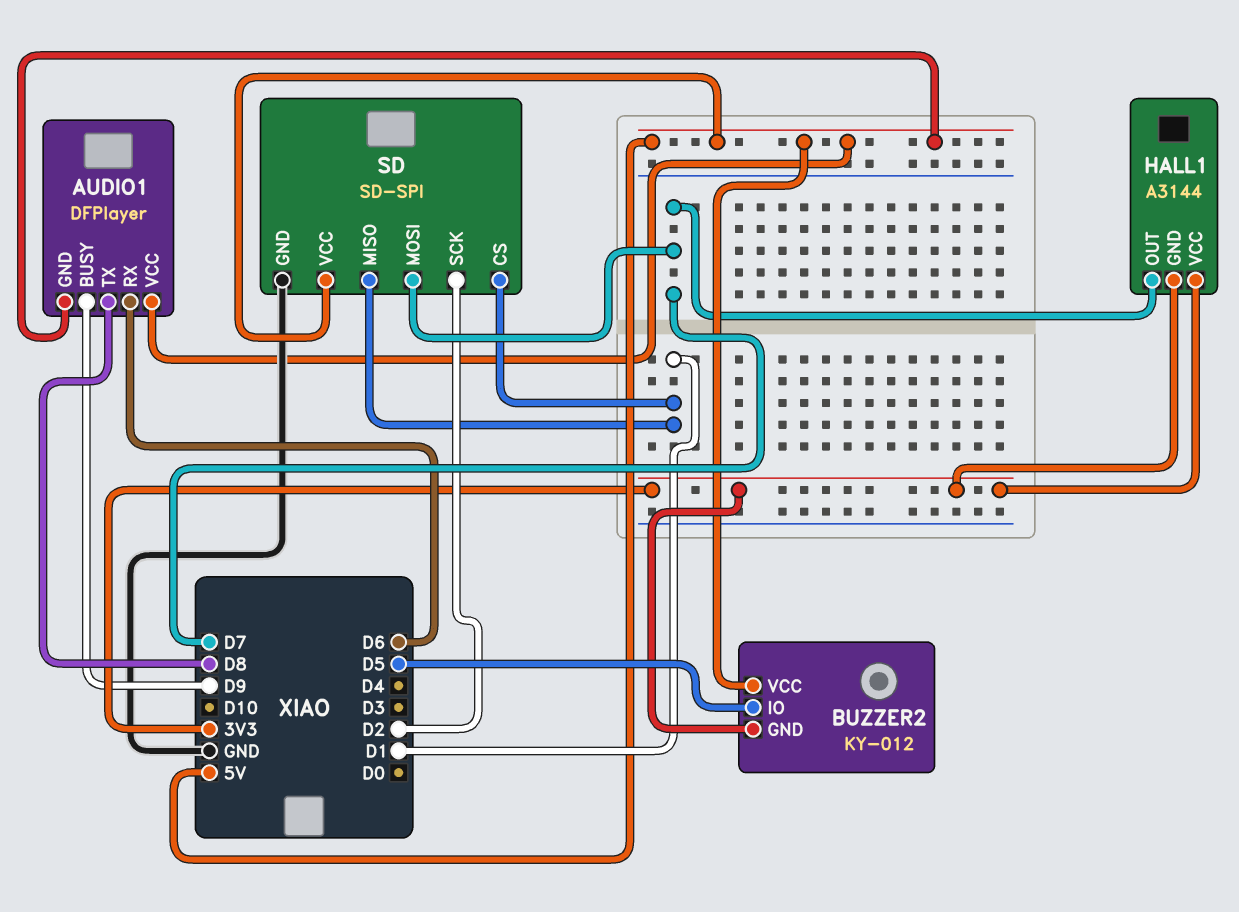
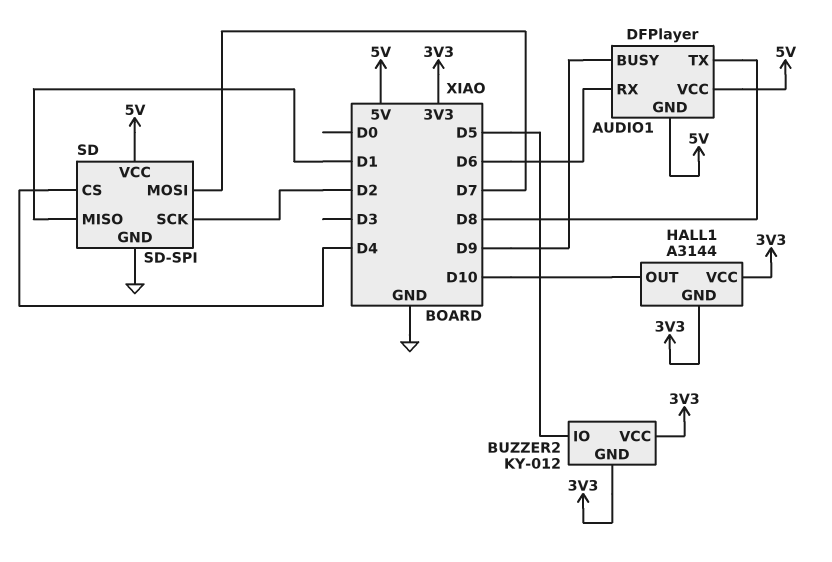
BUZZER2 pin VCC: 5V -> 3V3
HALL1 pin OUT: D7 -> D10
SD pin CS: D1 -> D4

